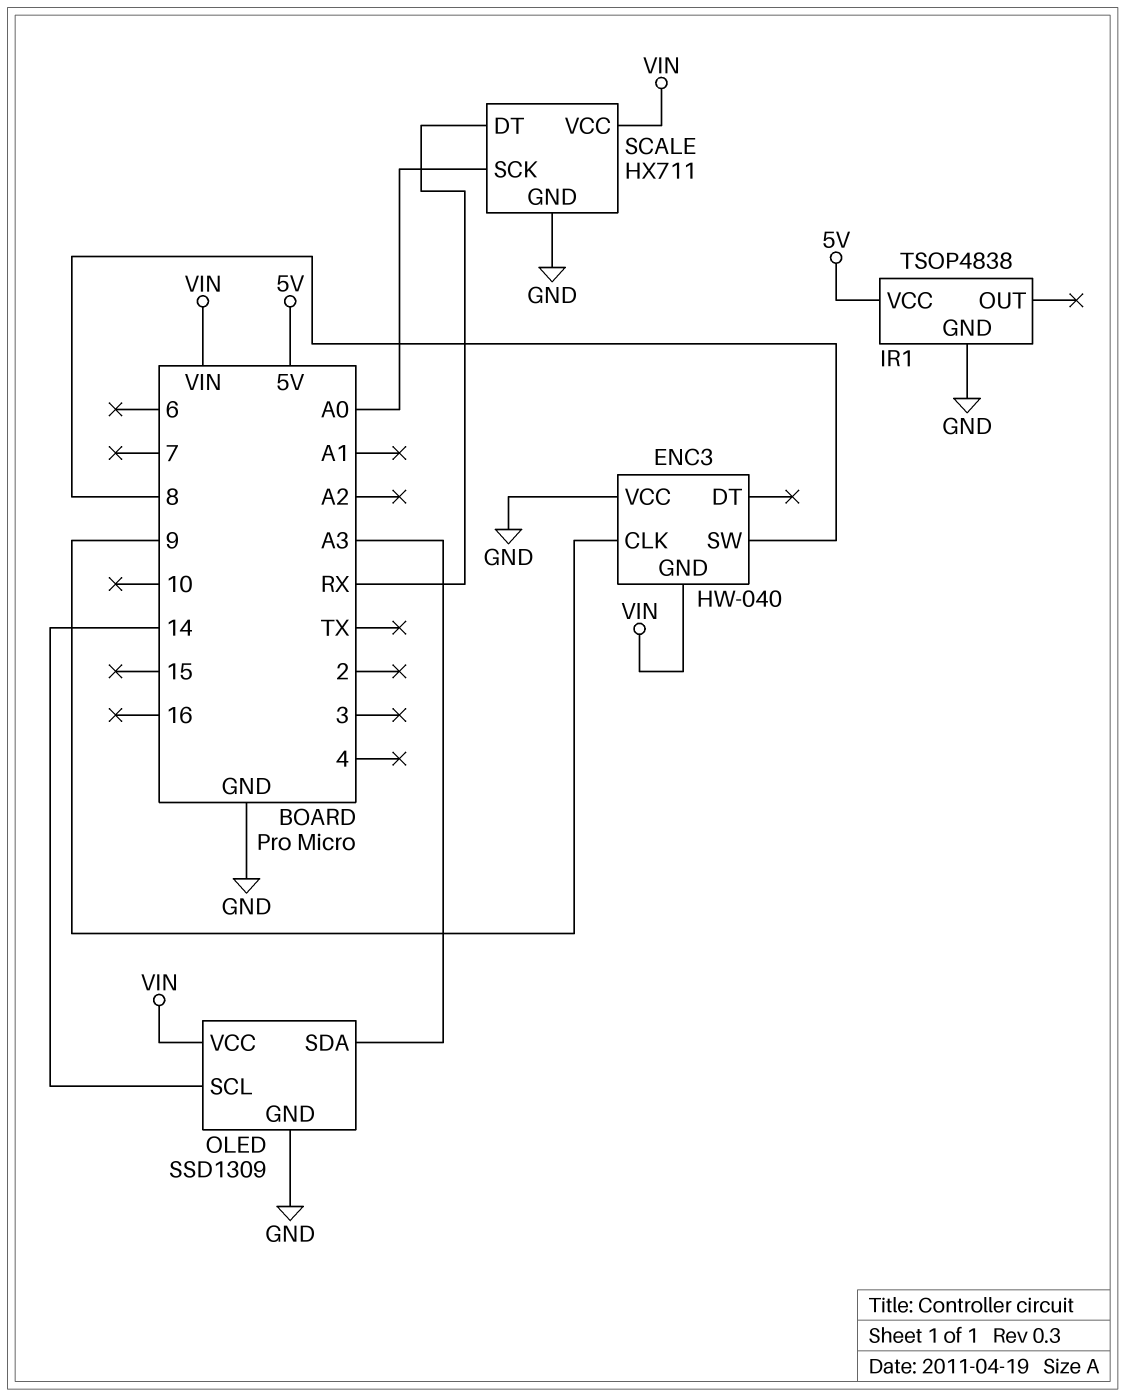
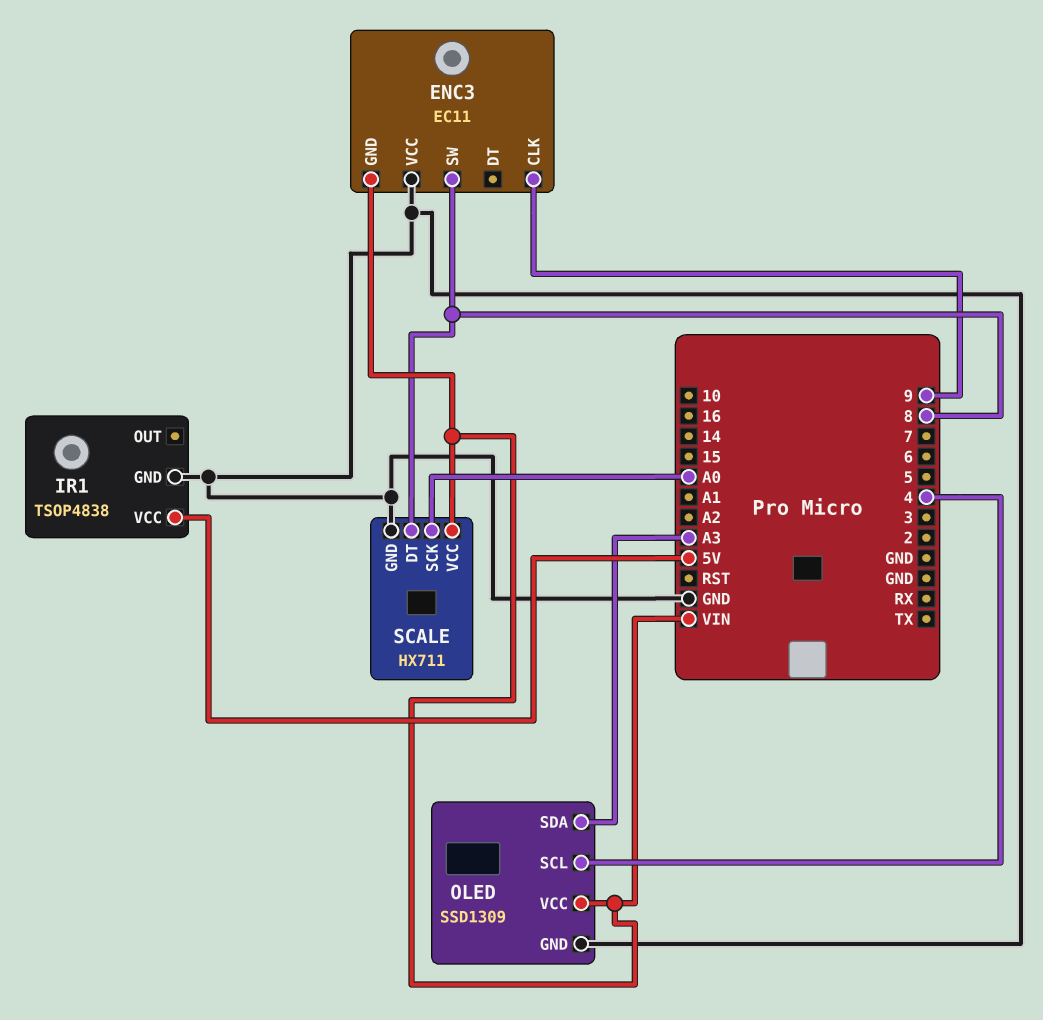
ENC3: HW-040 -> EC11
OLED pin SCL: 14 -> 4
SCALE pin DT: RX -> 8

